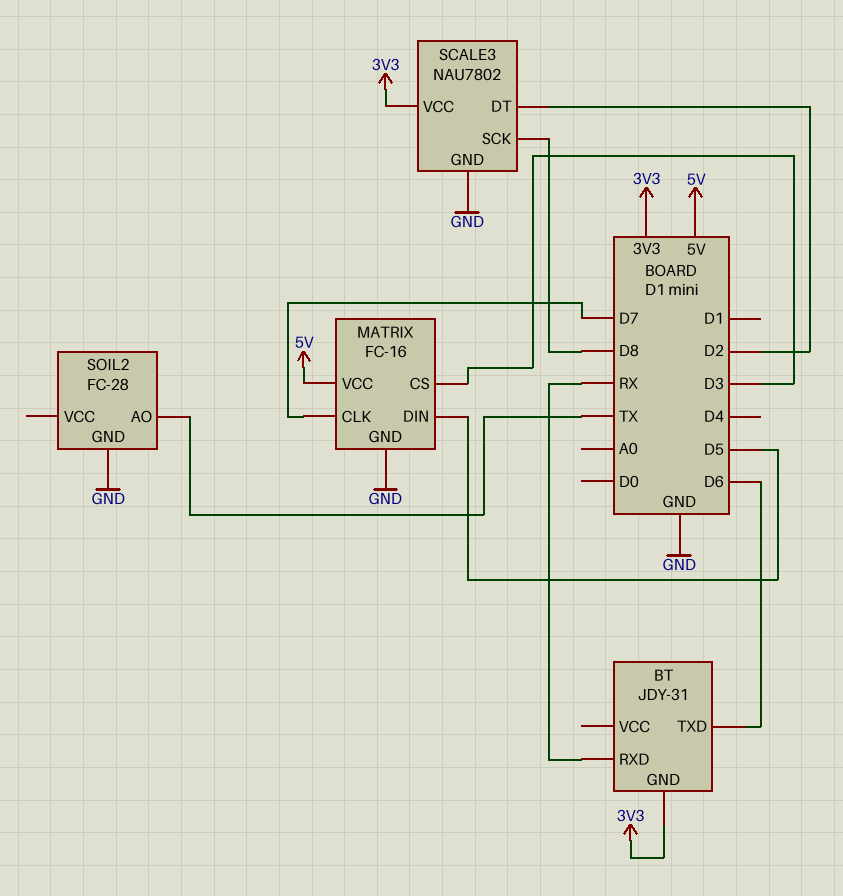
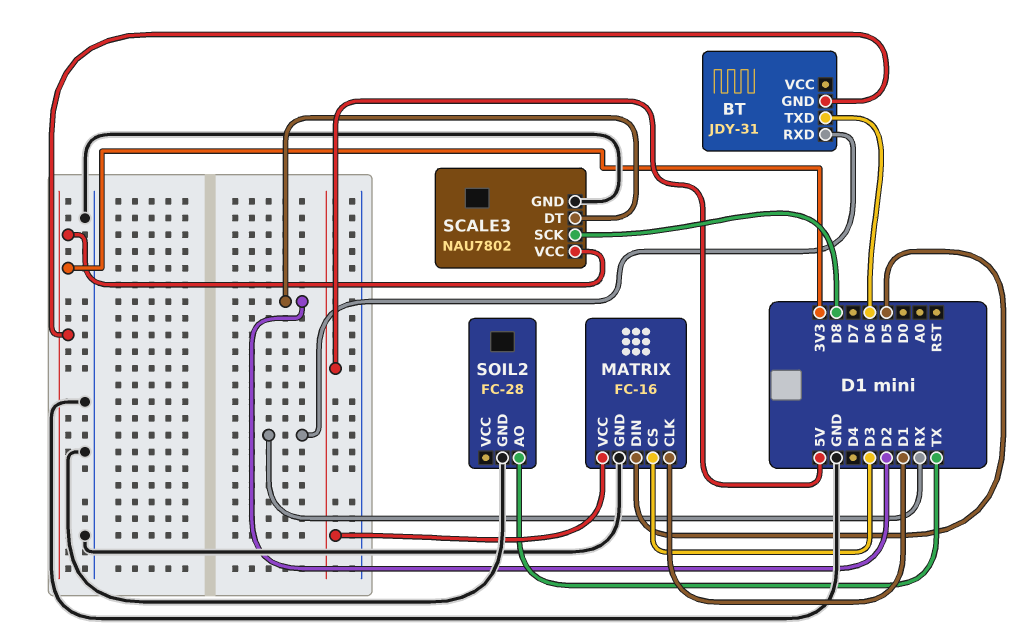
MATRIX pin CLK: D7 -> D1

